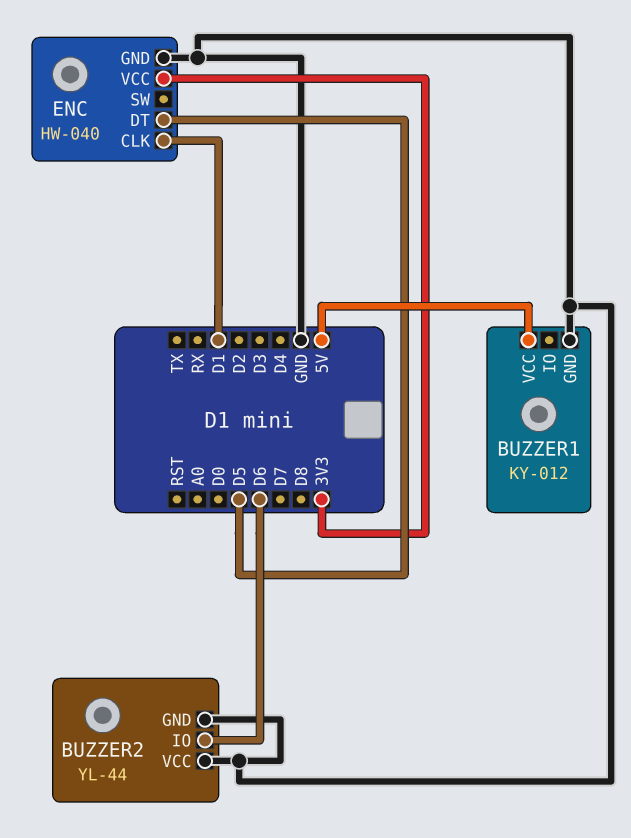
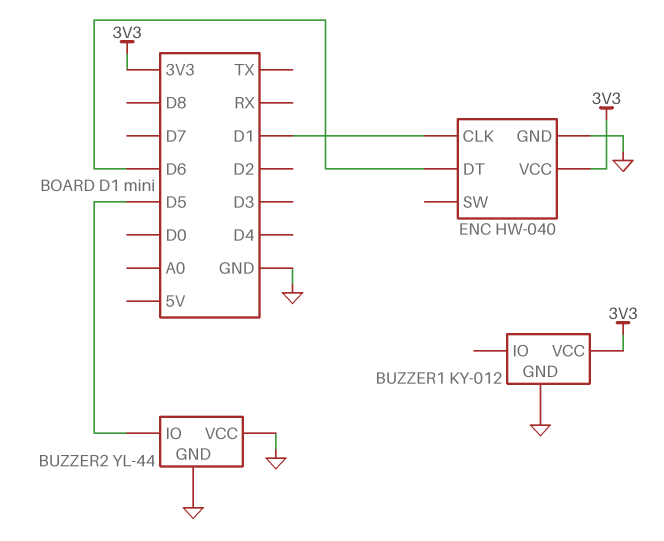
BUZZER1 pin VCC: 5V -> 3V3
BUZZER2 pin IO: D6 -> D5
ENC pin DT: D5 -> D6

